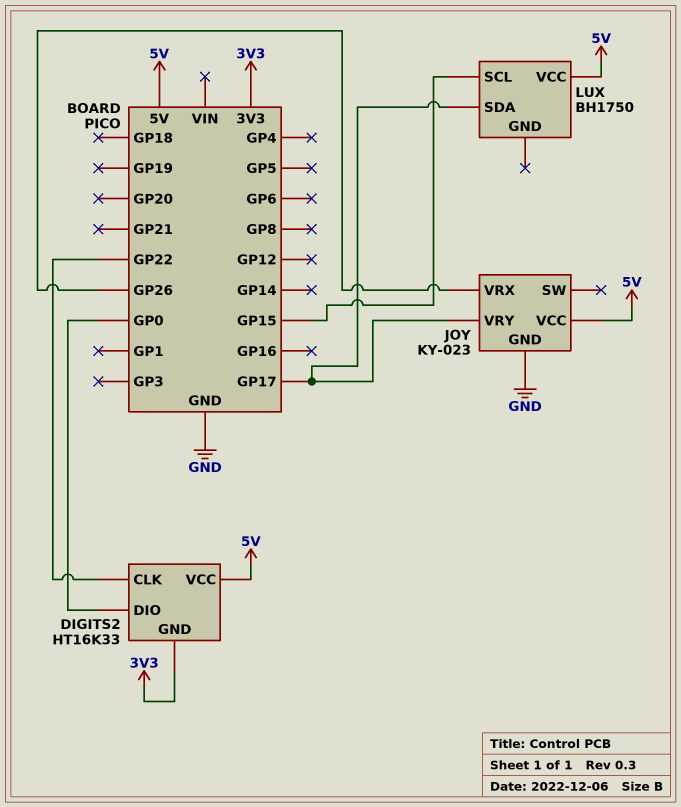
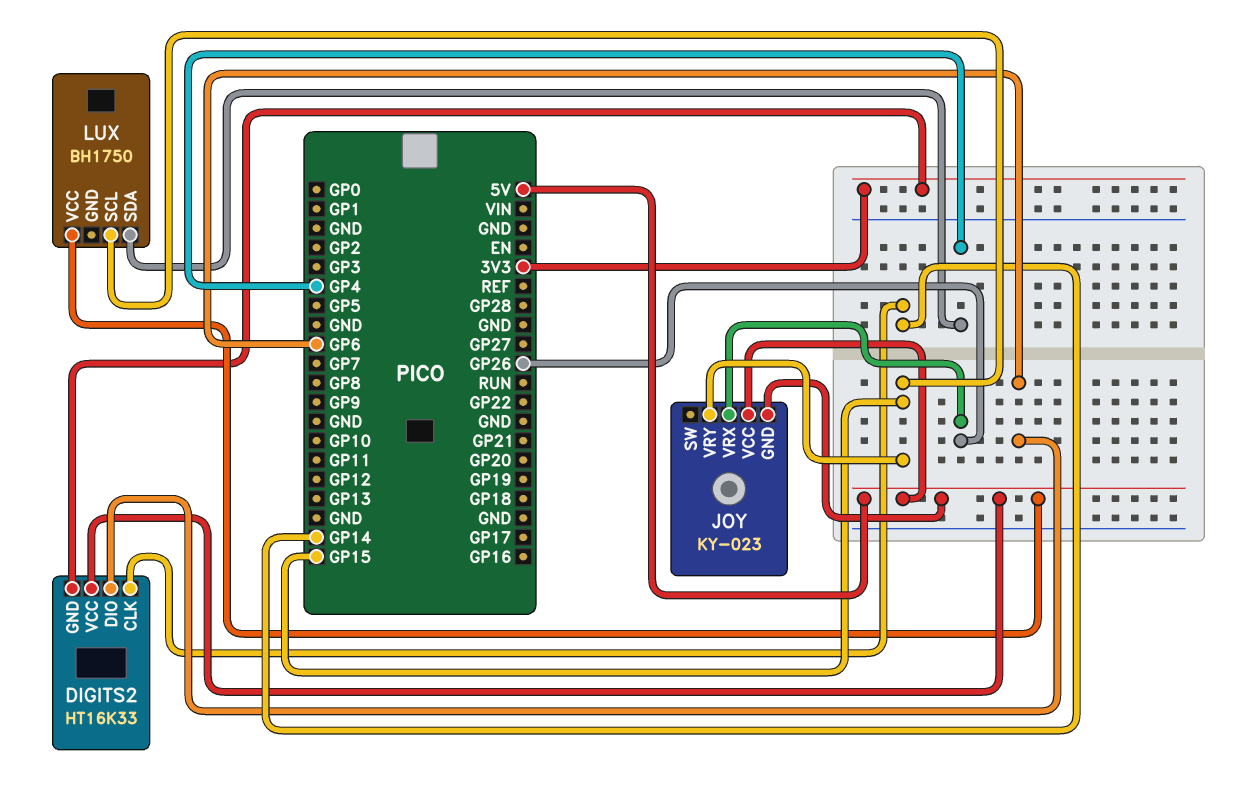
DIGITS2 pin CLK: GP22 -> GP14
DIGITS2 pin DIO: GP0 -> GP6
JOY pin GND: GND -> 5V
JOY pin VRY: GP17 -> GP15
LUX pin SDA: GP17 -> GP4

